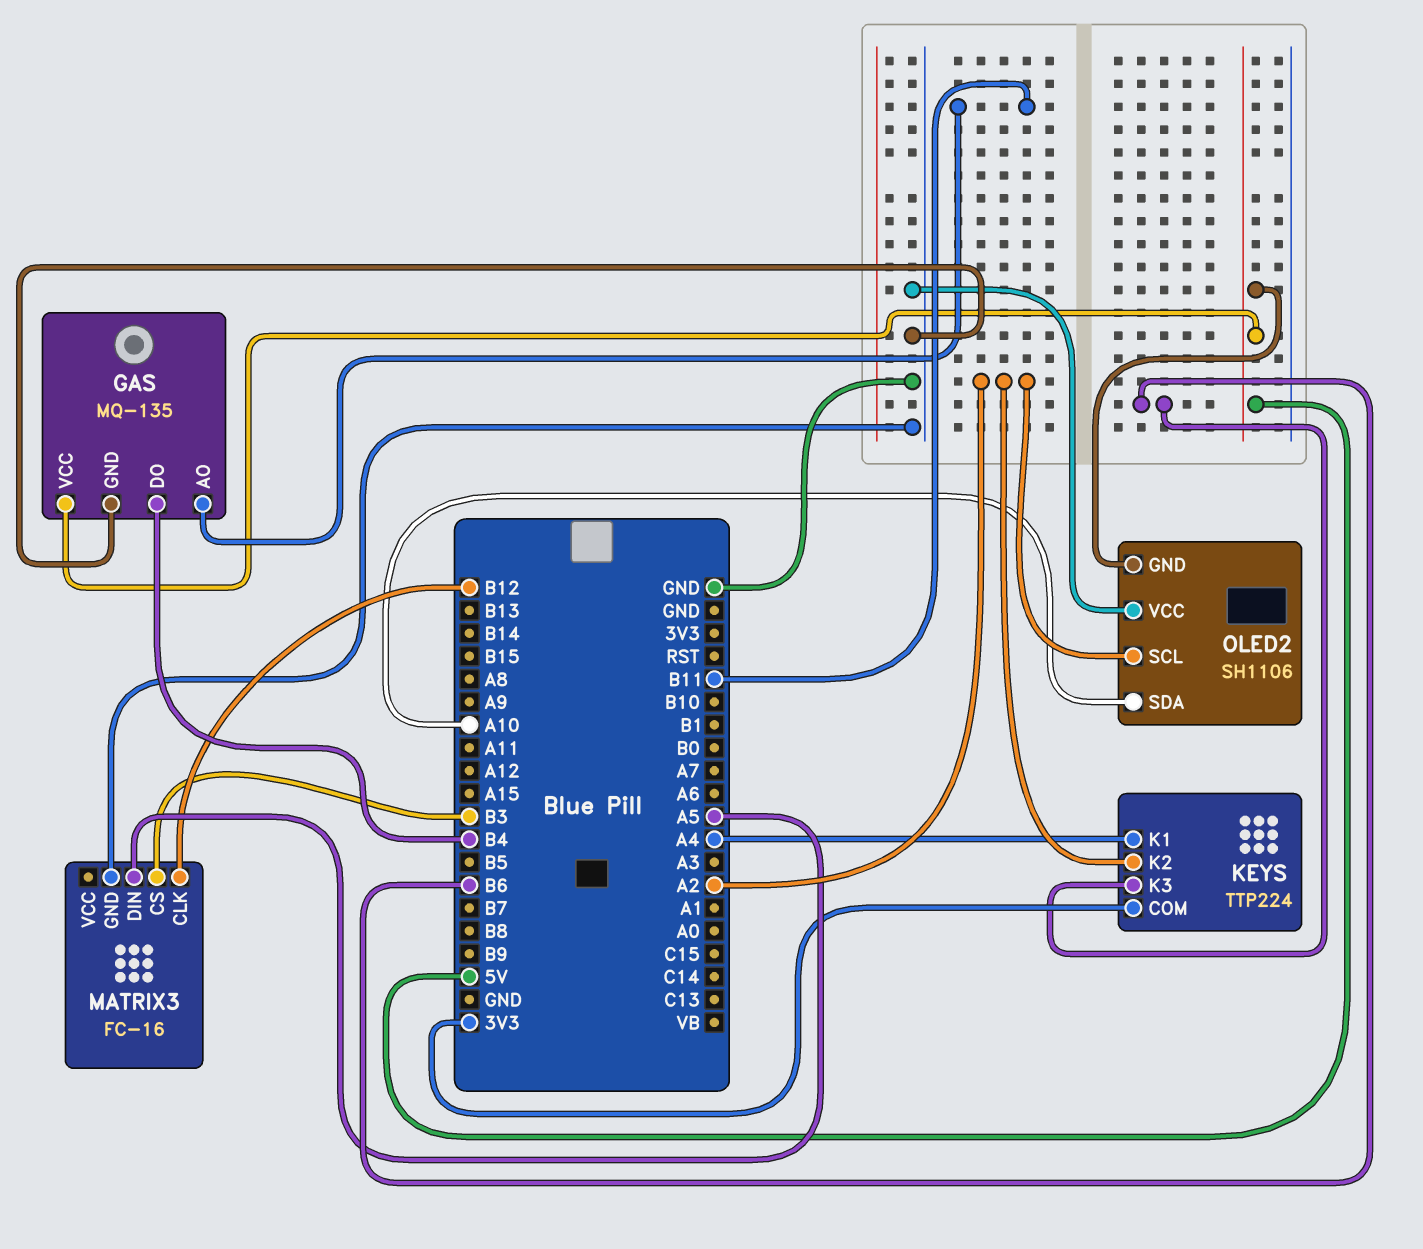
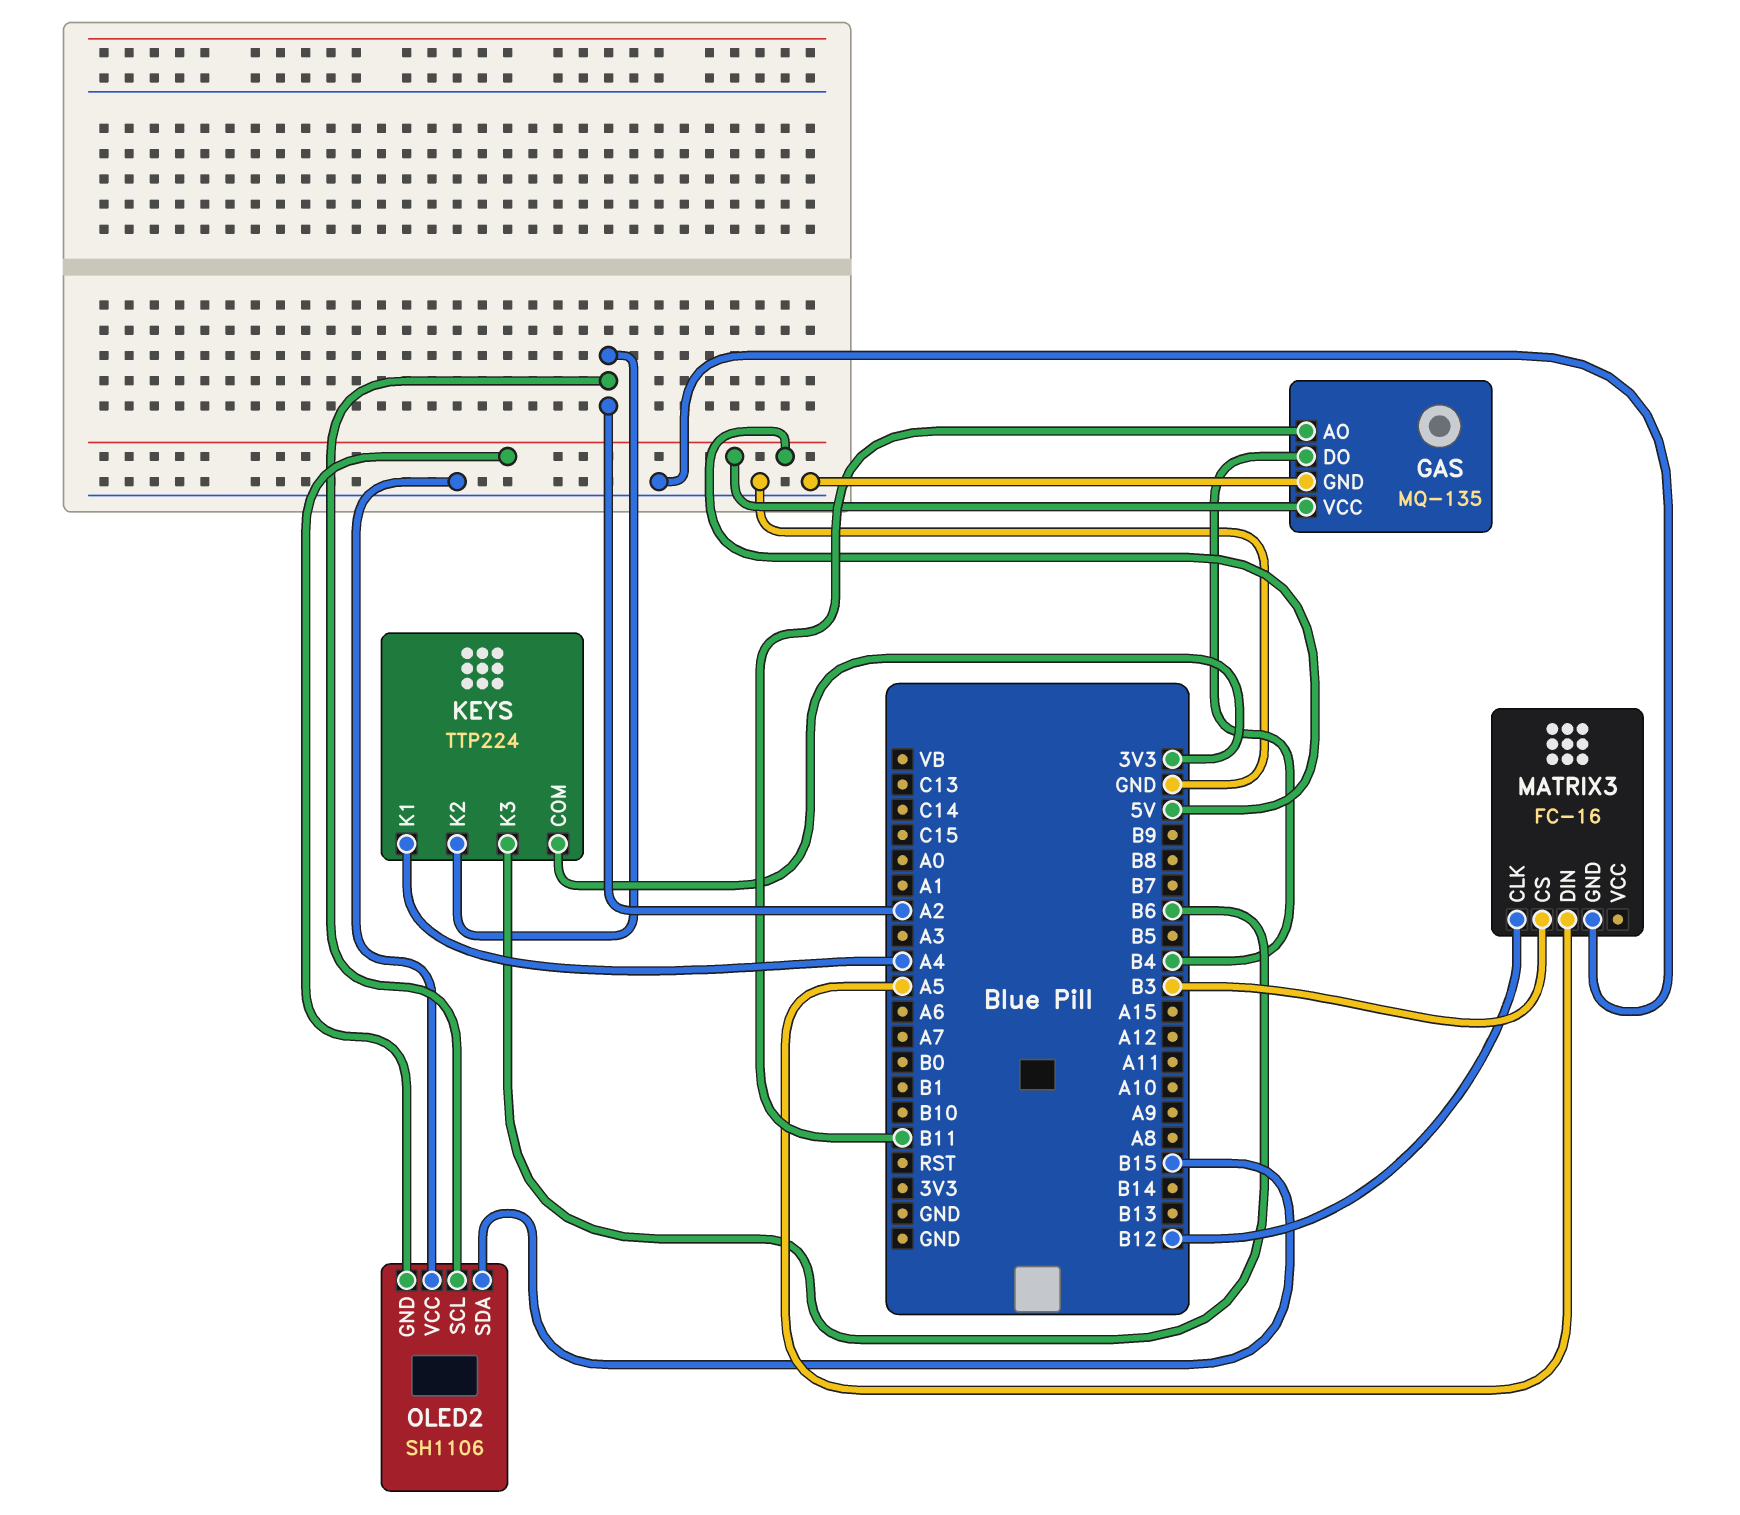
OLED2 pin SDA: A10 -> B15

